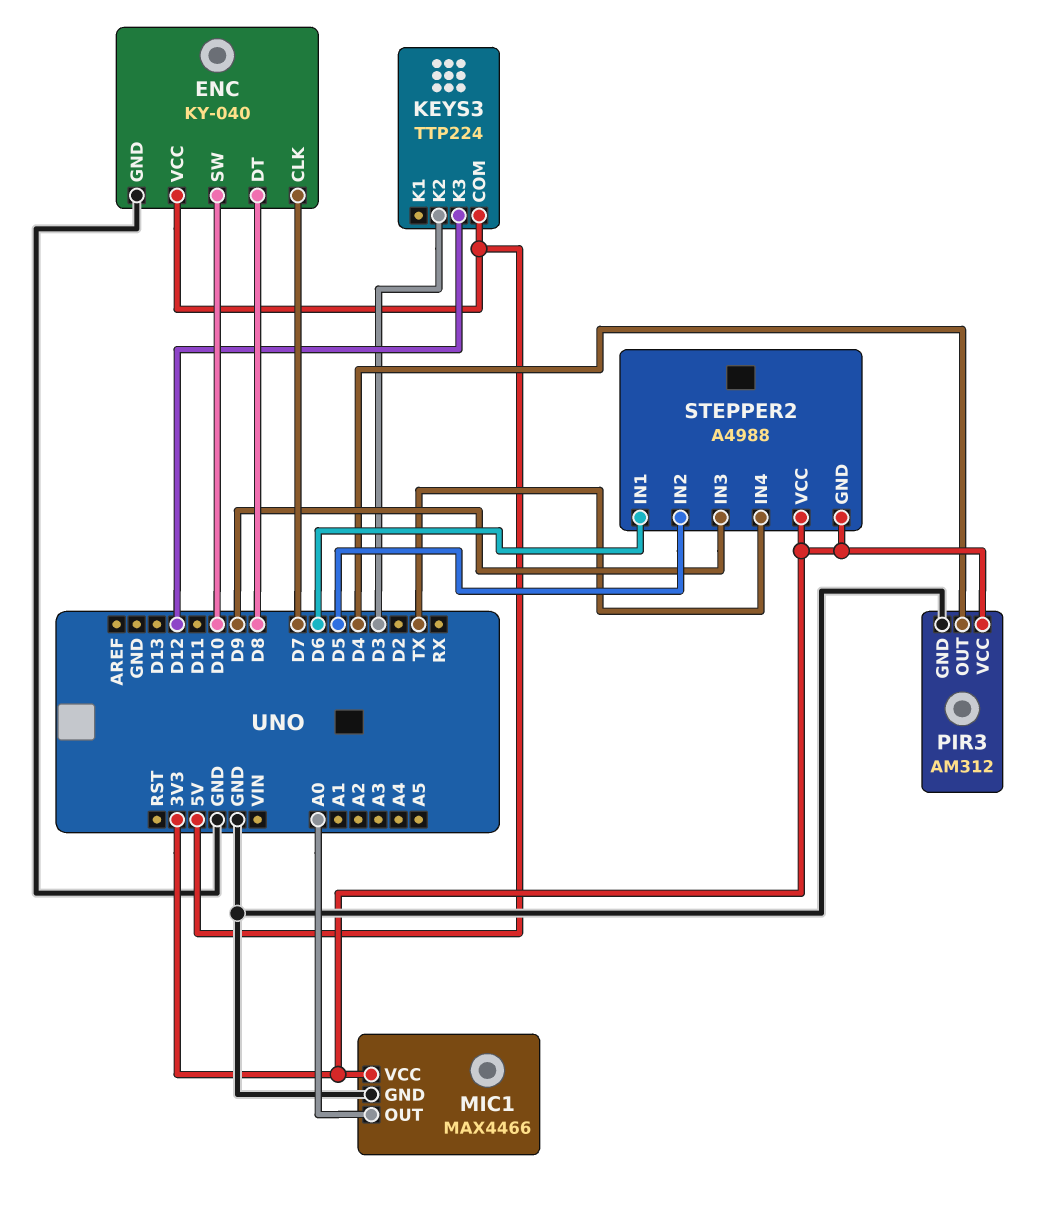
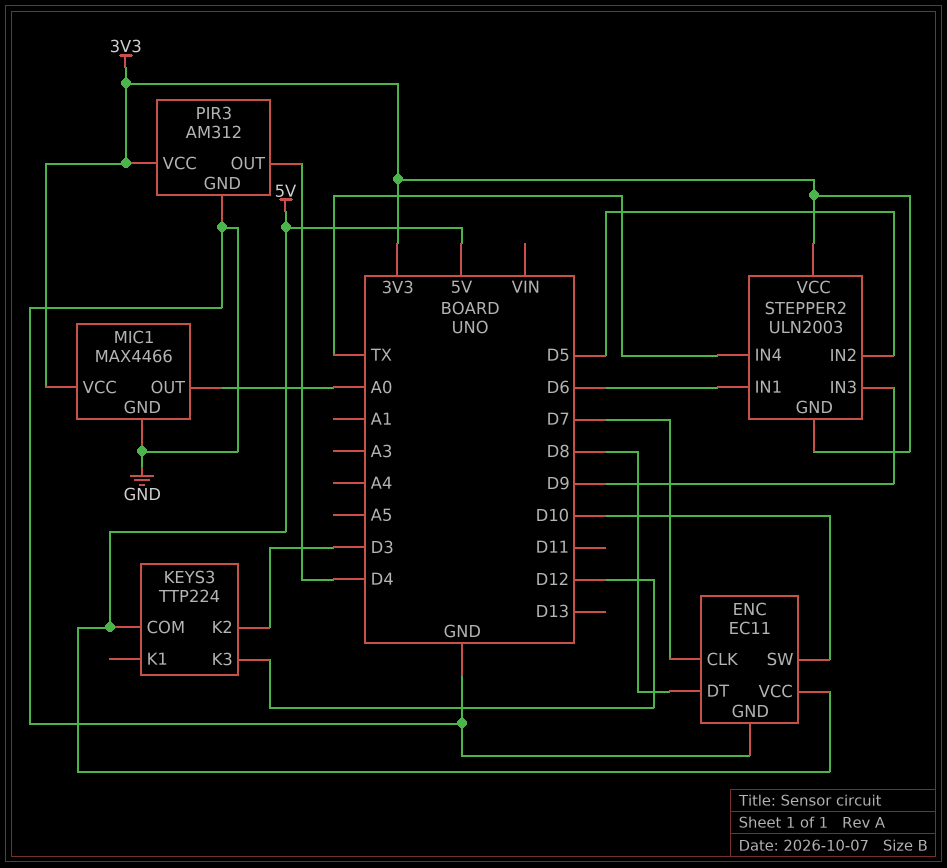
ENC: KY-040 -> EC11
STEPPER2: A4988 -> ULN2003

